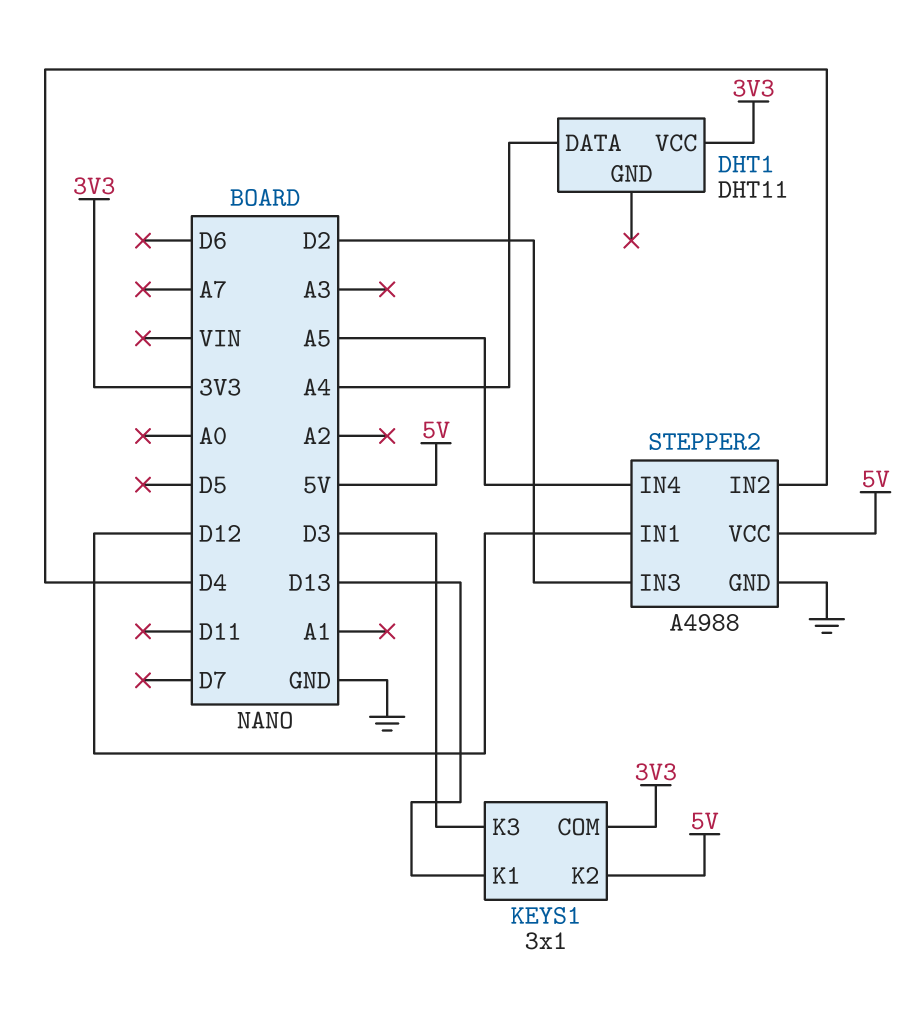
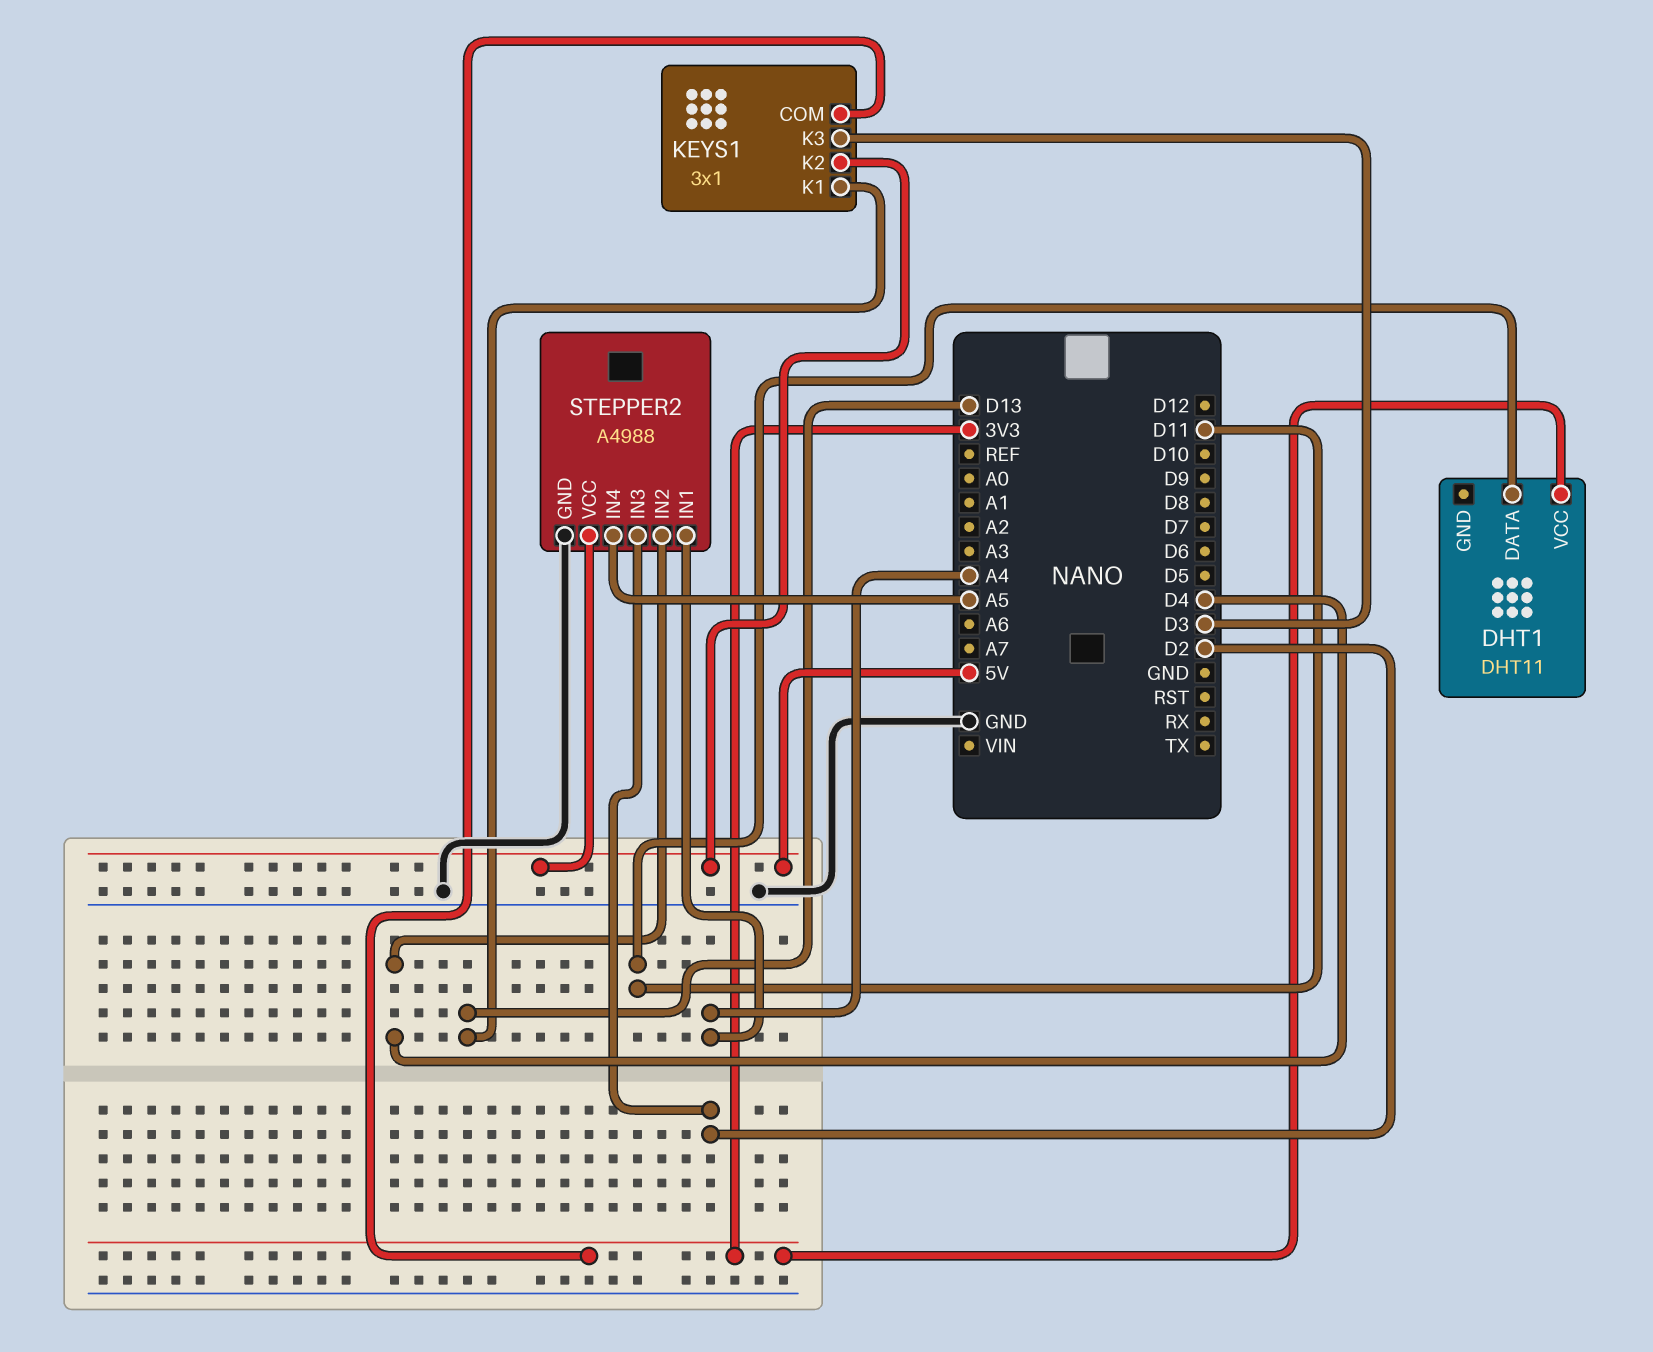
DHT1 pin DATA: A4 -> D11
STEPPER2 pin IN1: D12 -> A4

